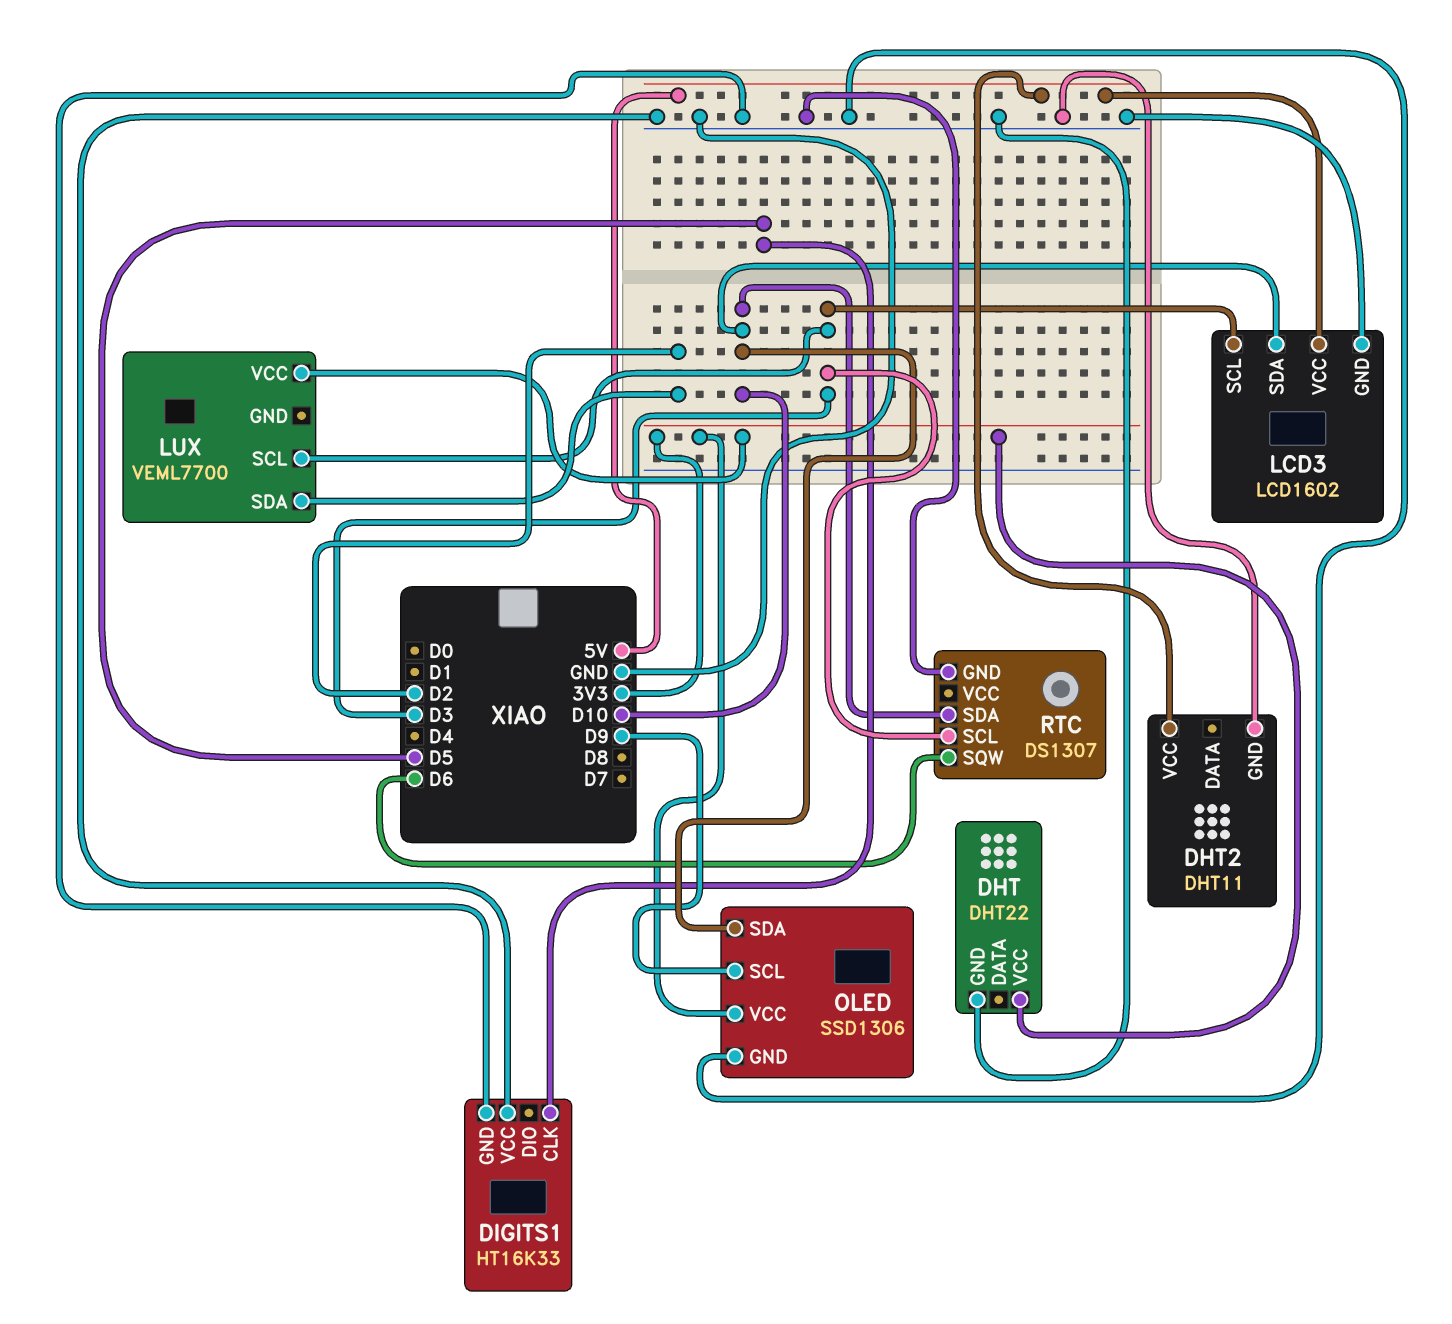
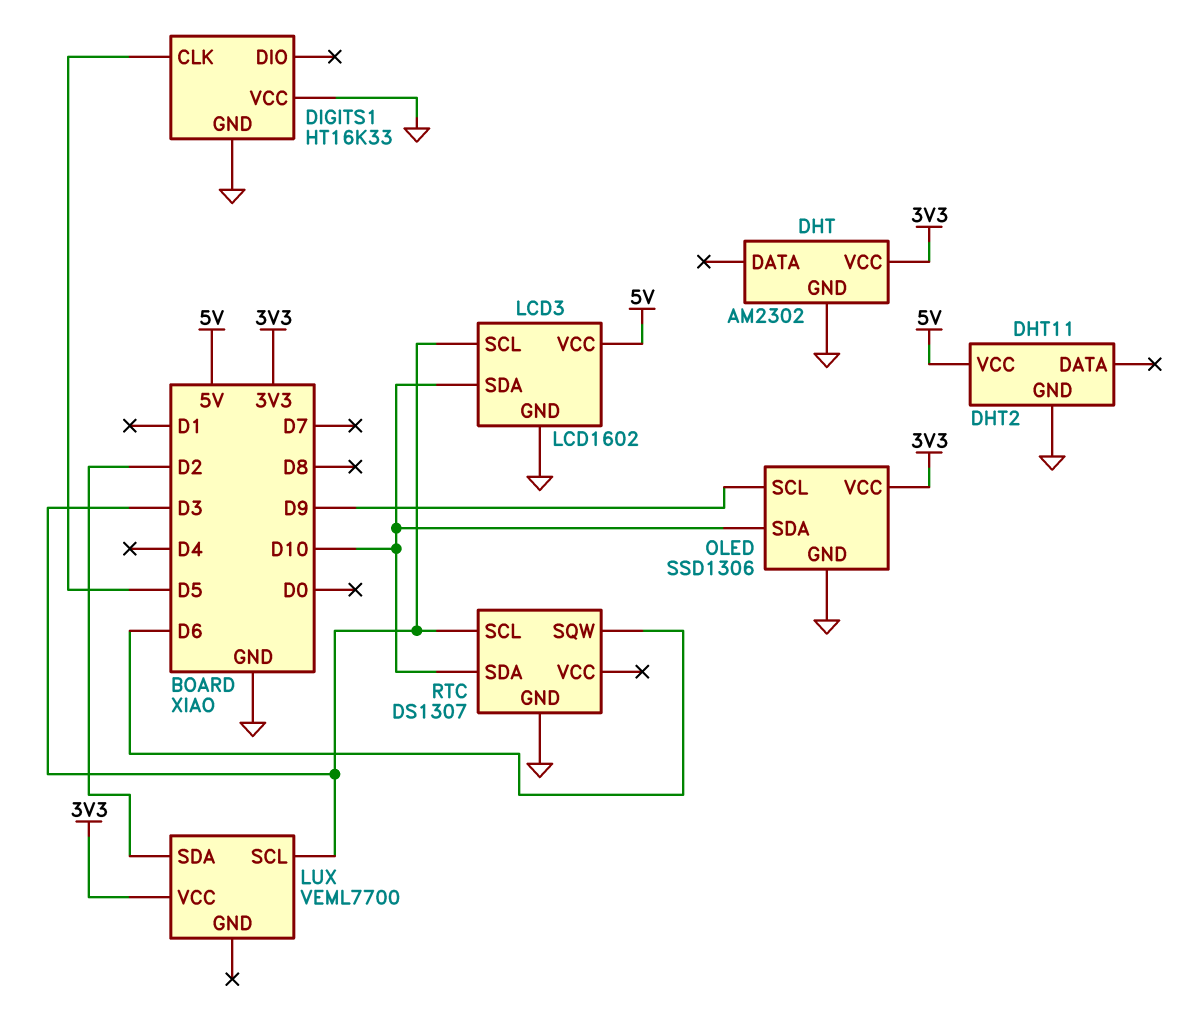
DHT: DHT22 -> AM2302

